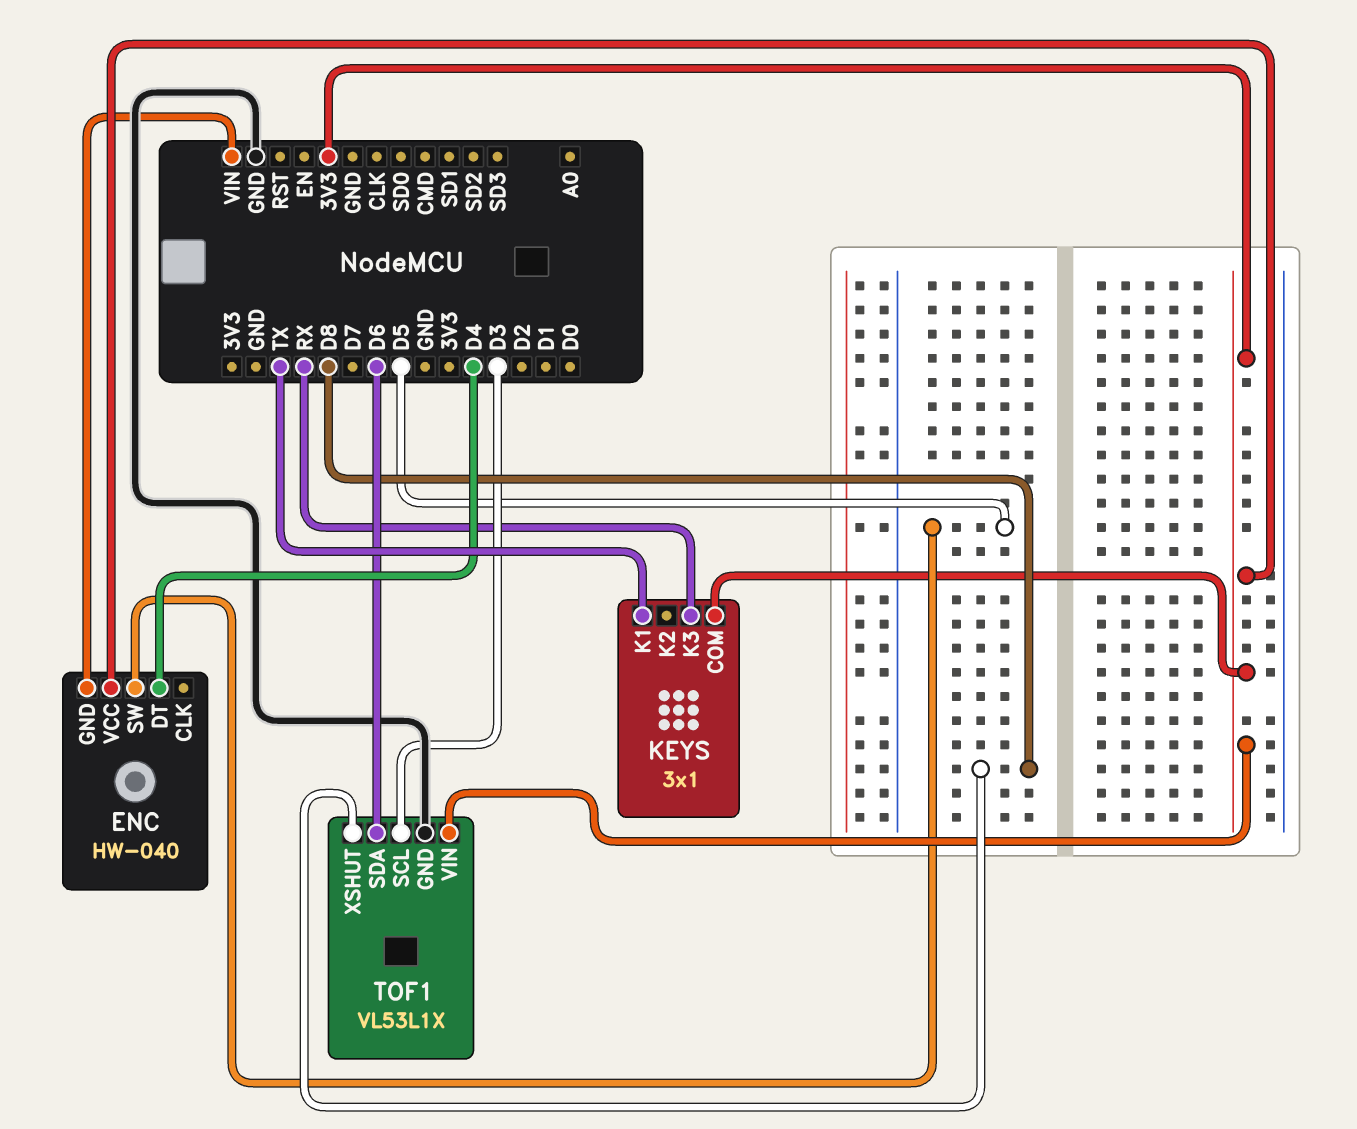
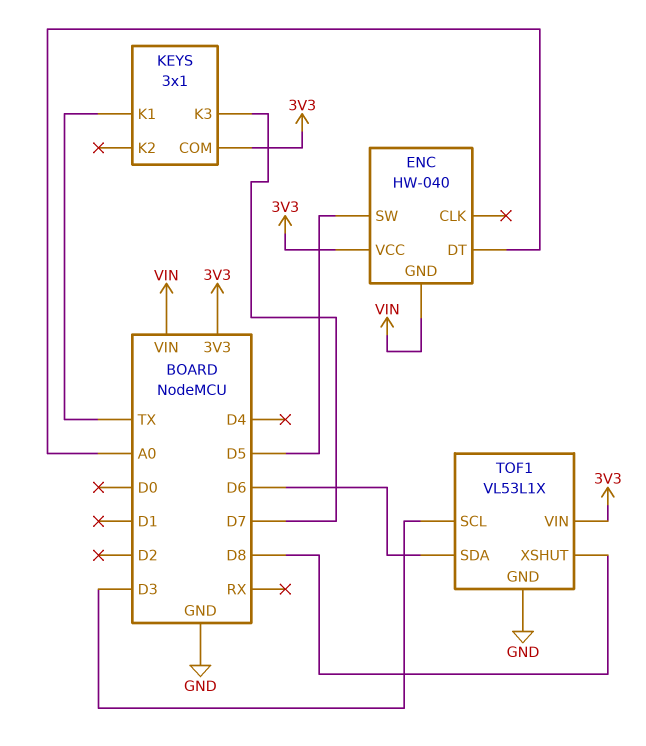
ENC pin DT: D4 -> A0
KEYS pin K3: RX -> D7

